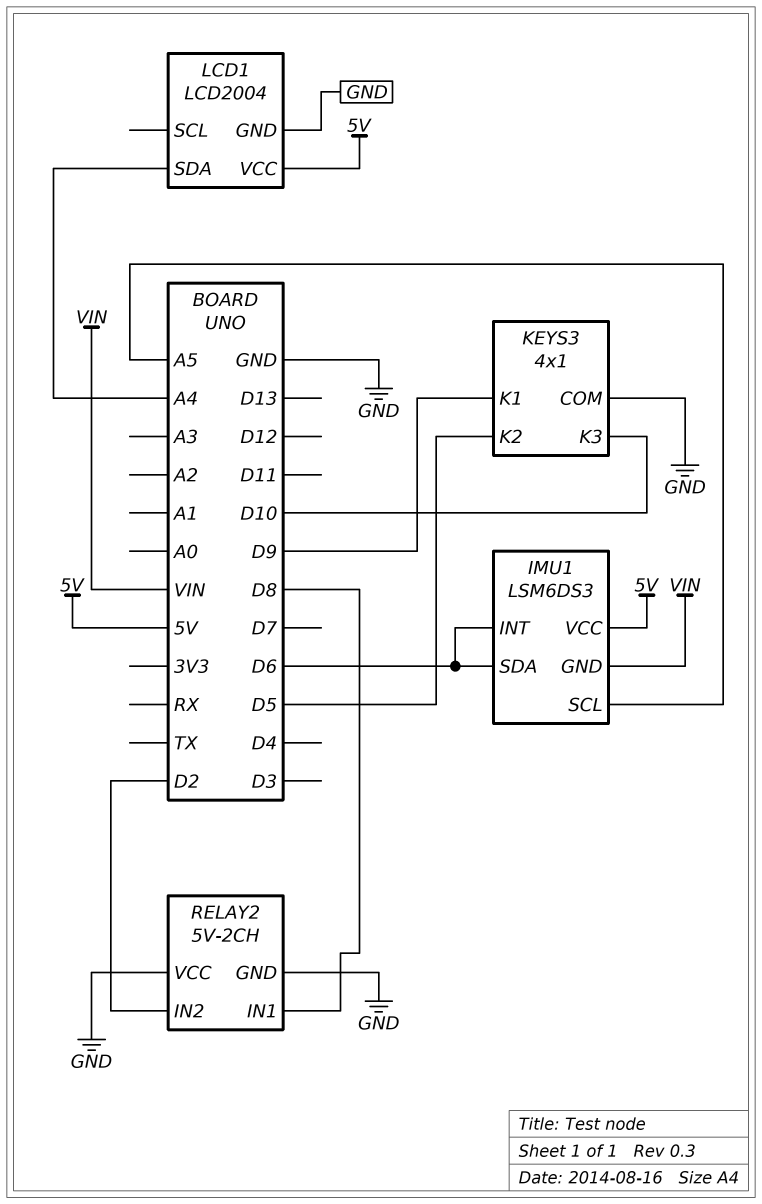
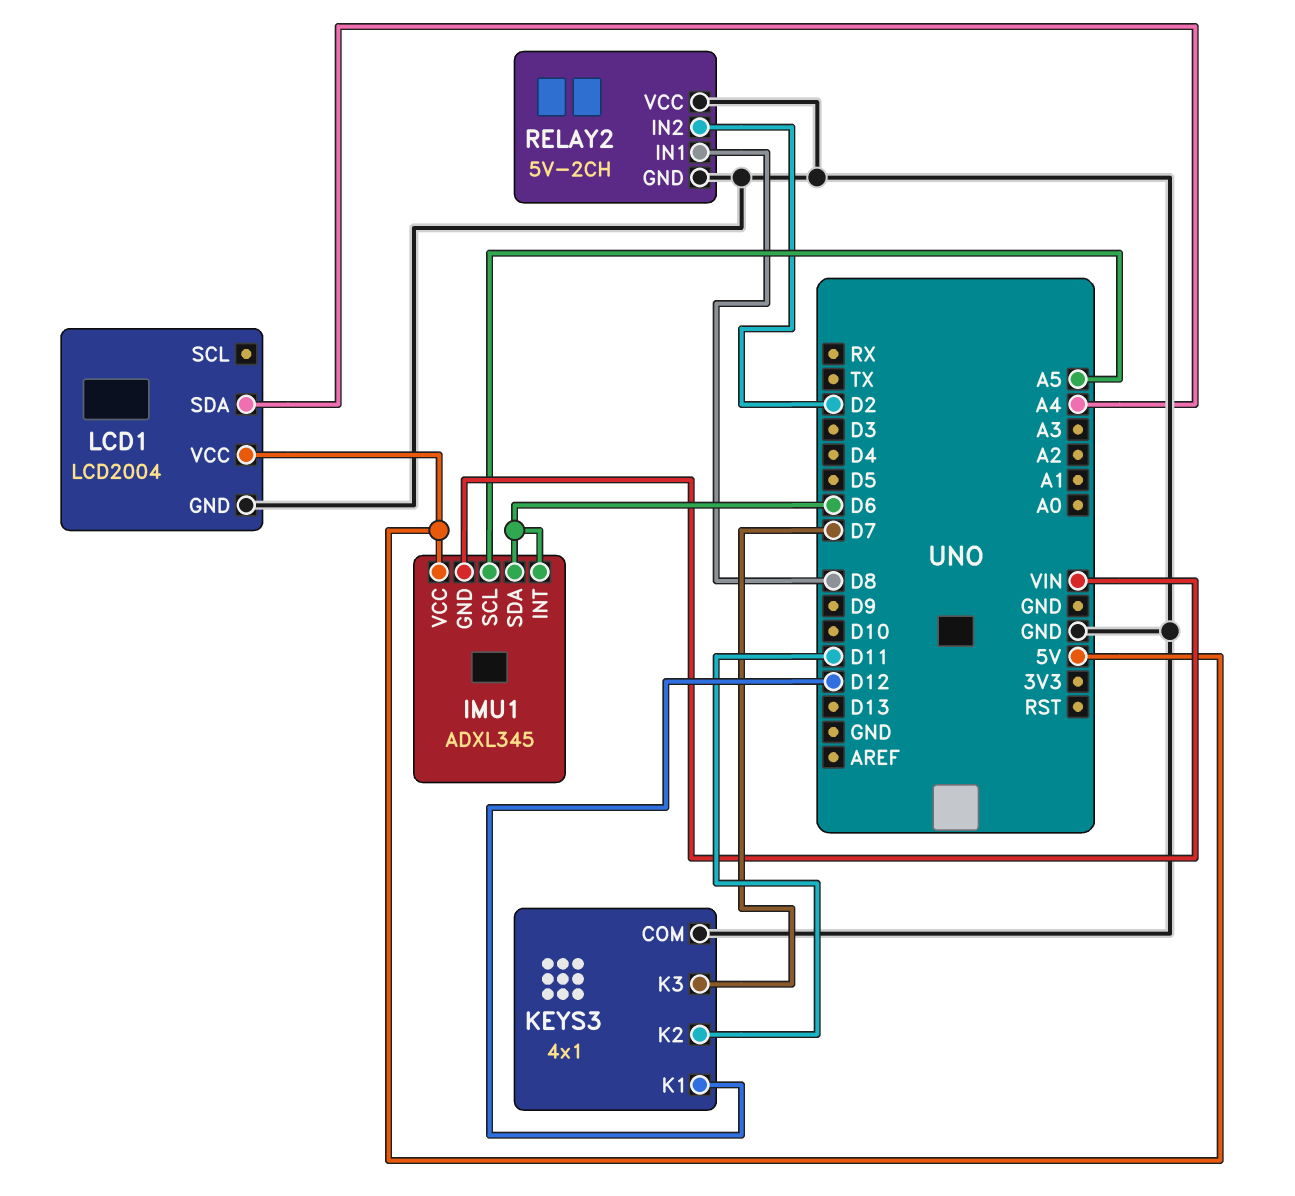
IMU1: LSM6DS3 -> ADXL345
KEYS3 pin K1: D9 -> D12
KEYS3 pin K2: D5 -> D11
KEYS3 pin K3: D10 -> D7

